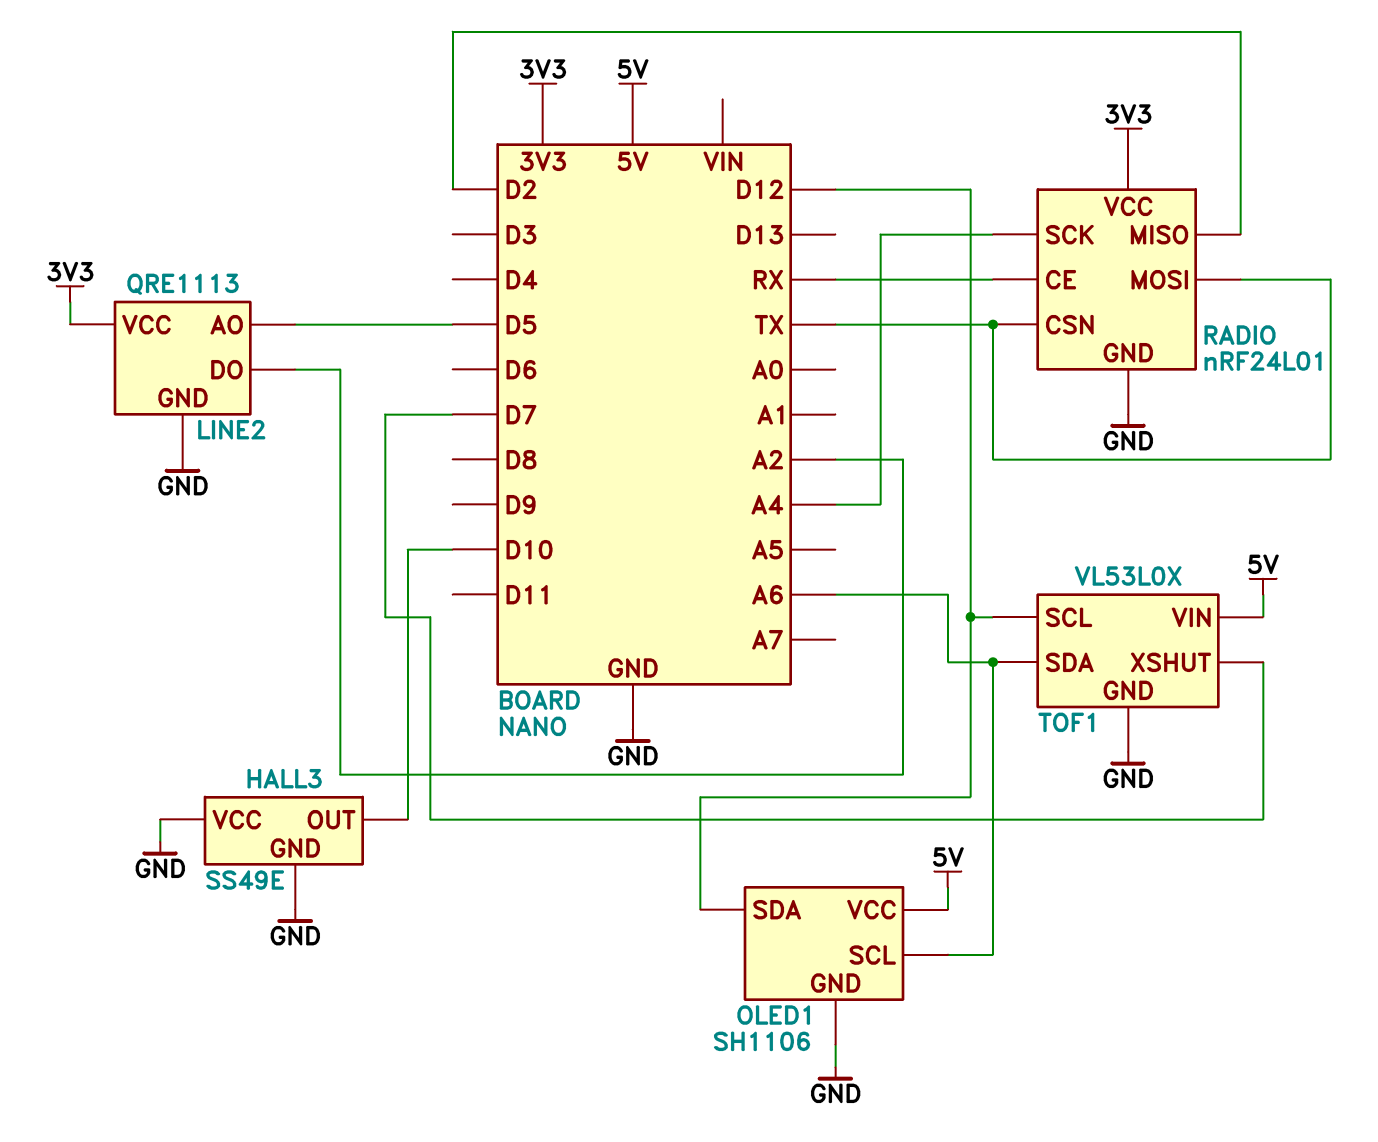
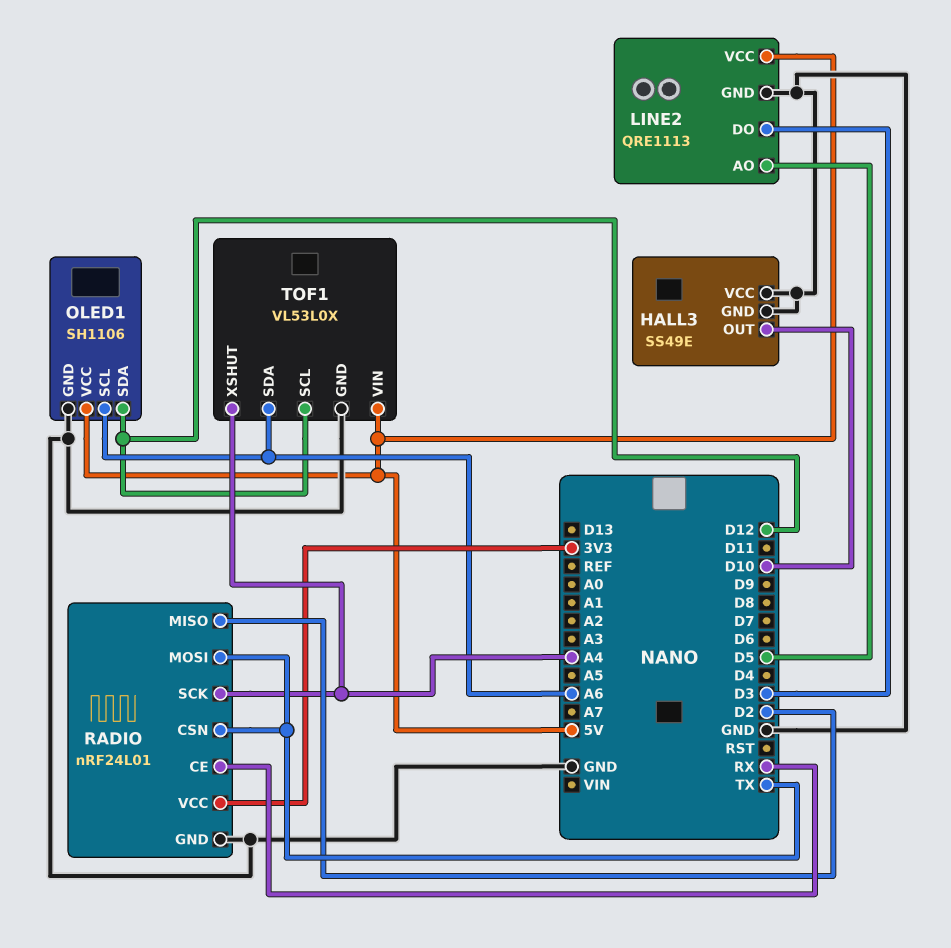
LINE2 pin DO: A2 -> D3
LINE2 pin VCC: 3V3 -> 5V
TOF1 pin XSHUT: D7 -> A4

